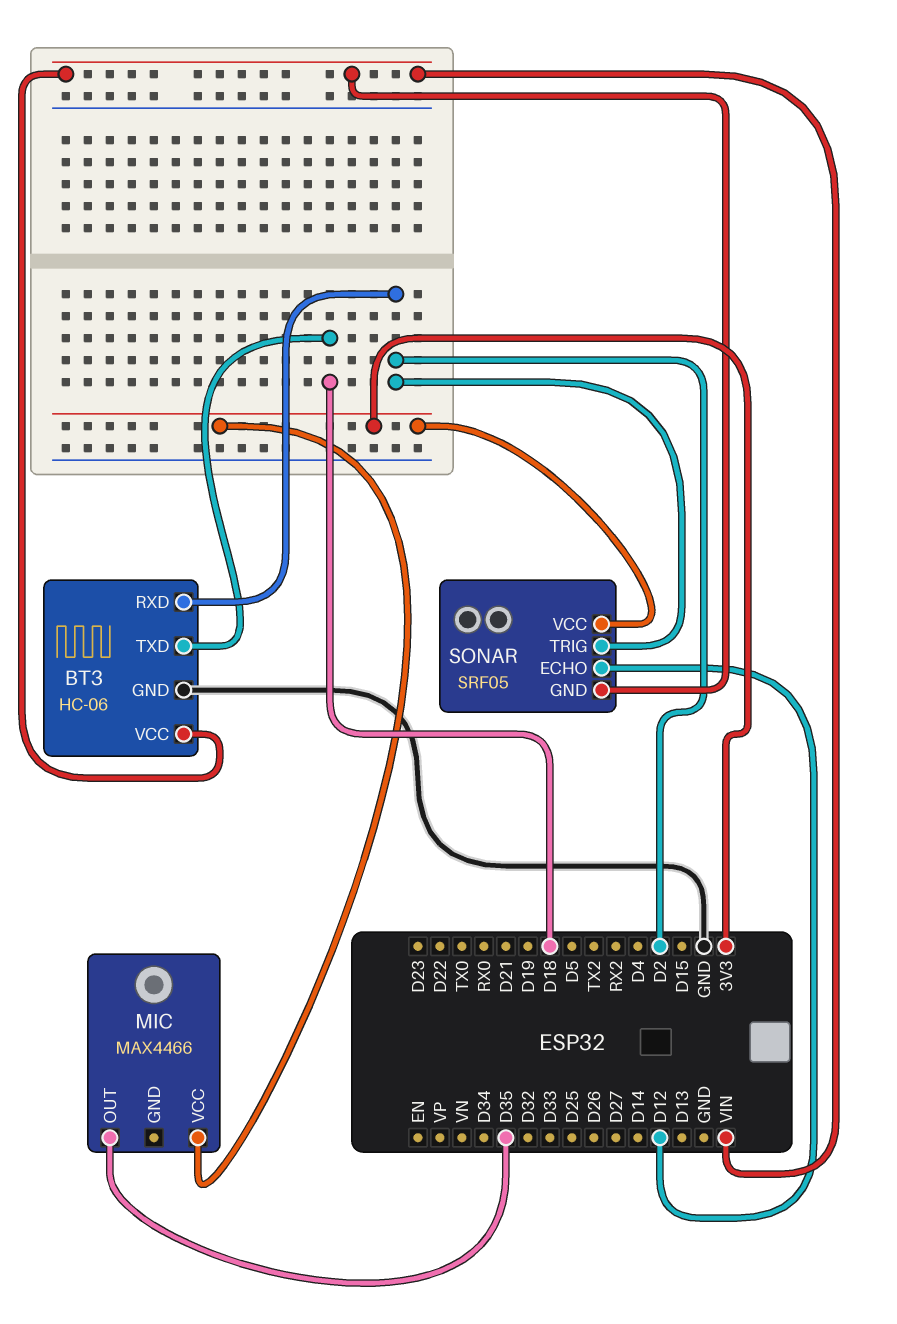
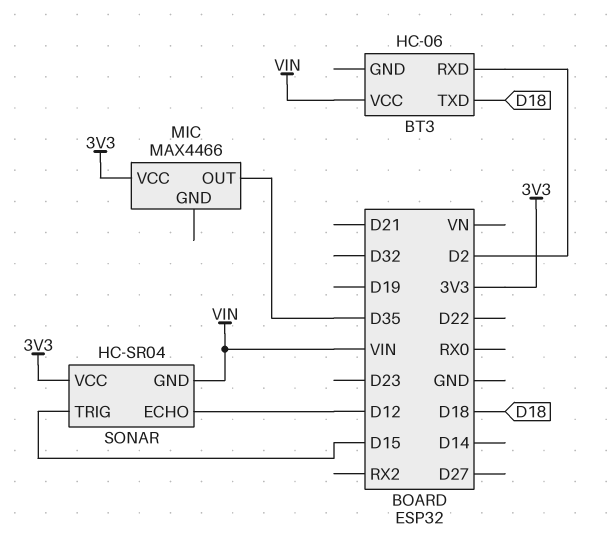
BT3 pin GND: GND -> none
SONAR: SRF05 -> HC-SR04
SONAR pin TRIG: D2 -> D15

